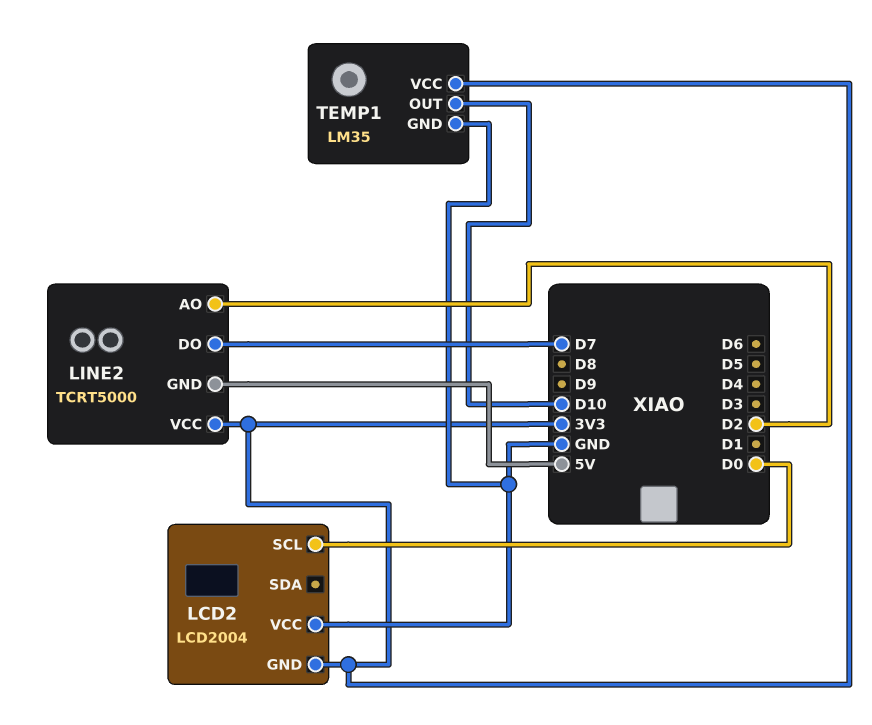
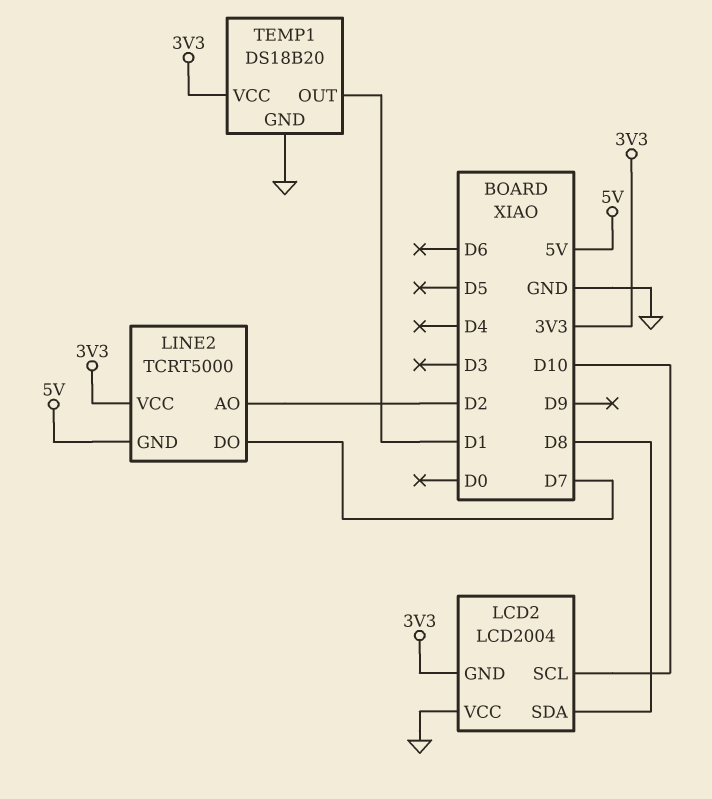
LCD2 pin SCL: D0 -> D10
LCD2 pin SDA: none -> D8
TEMP1: LM35 -> DS18B20
TEMP1 pin OUT: D10 -> D1

